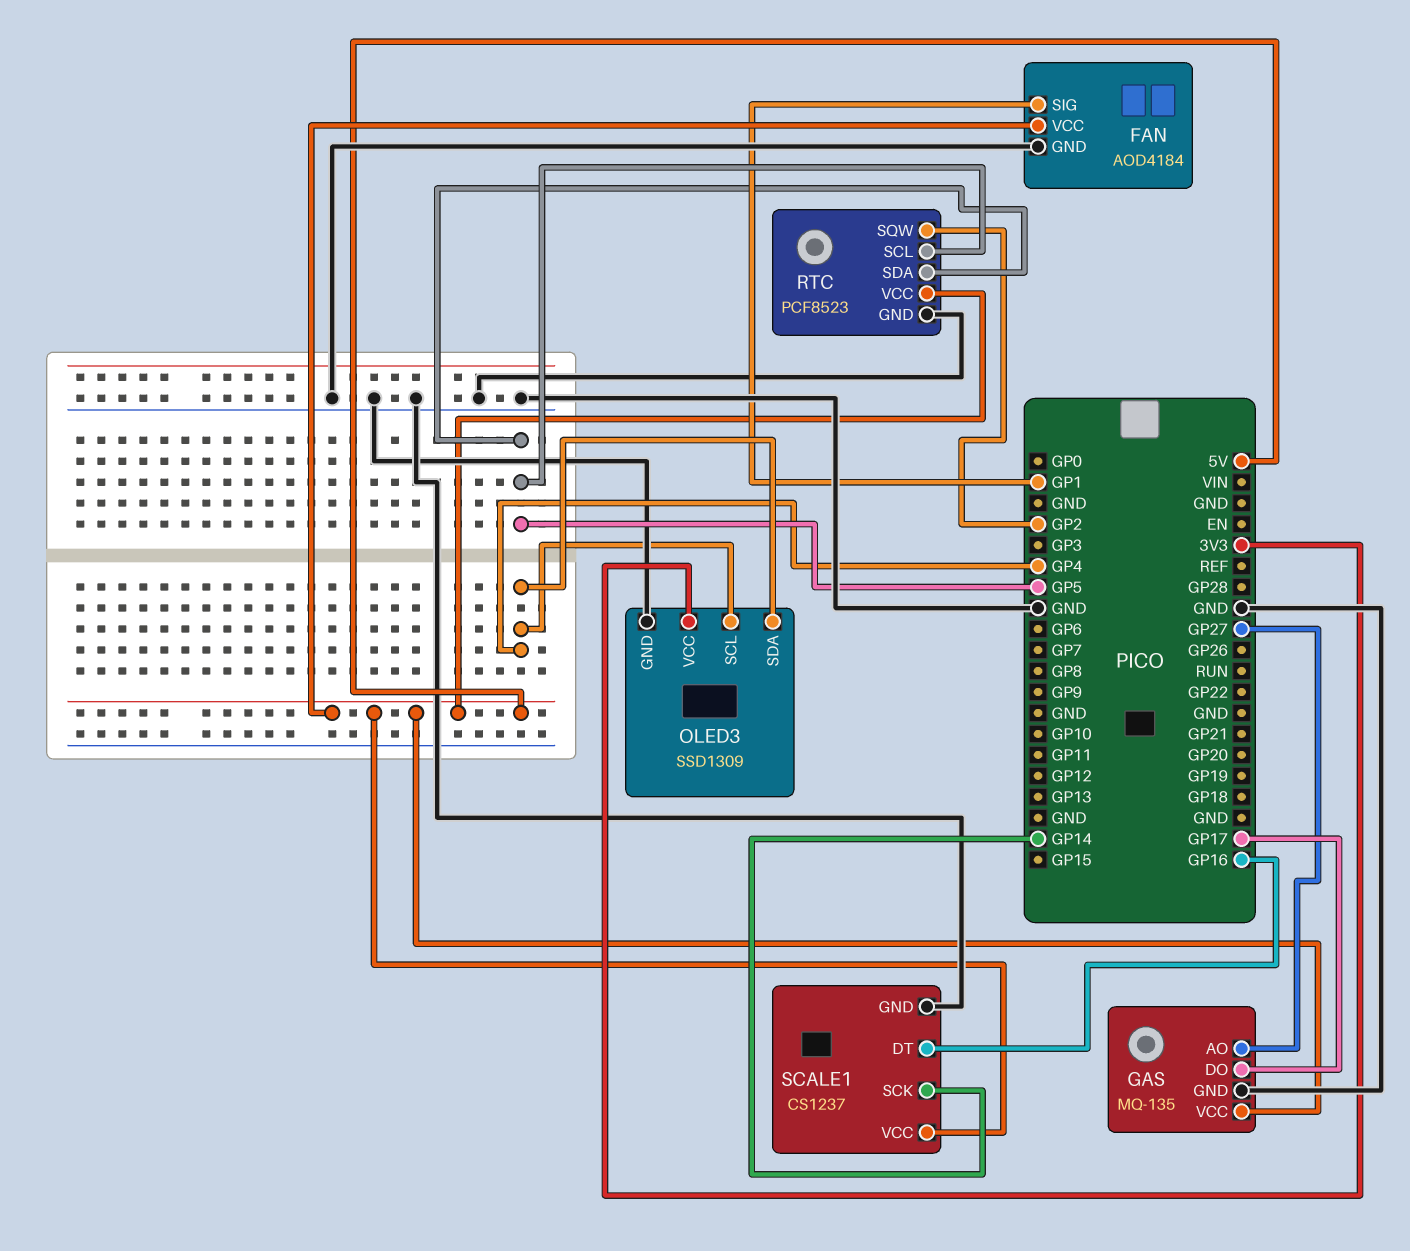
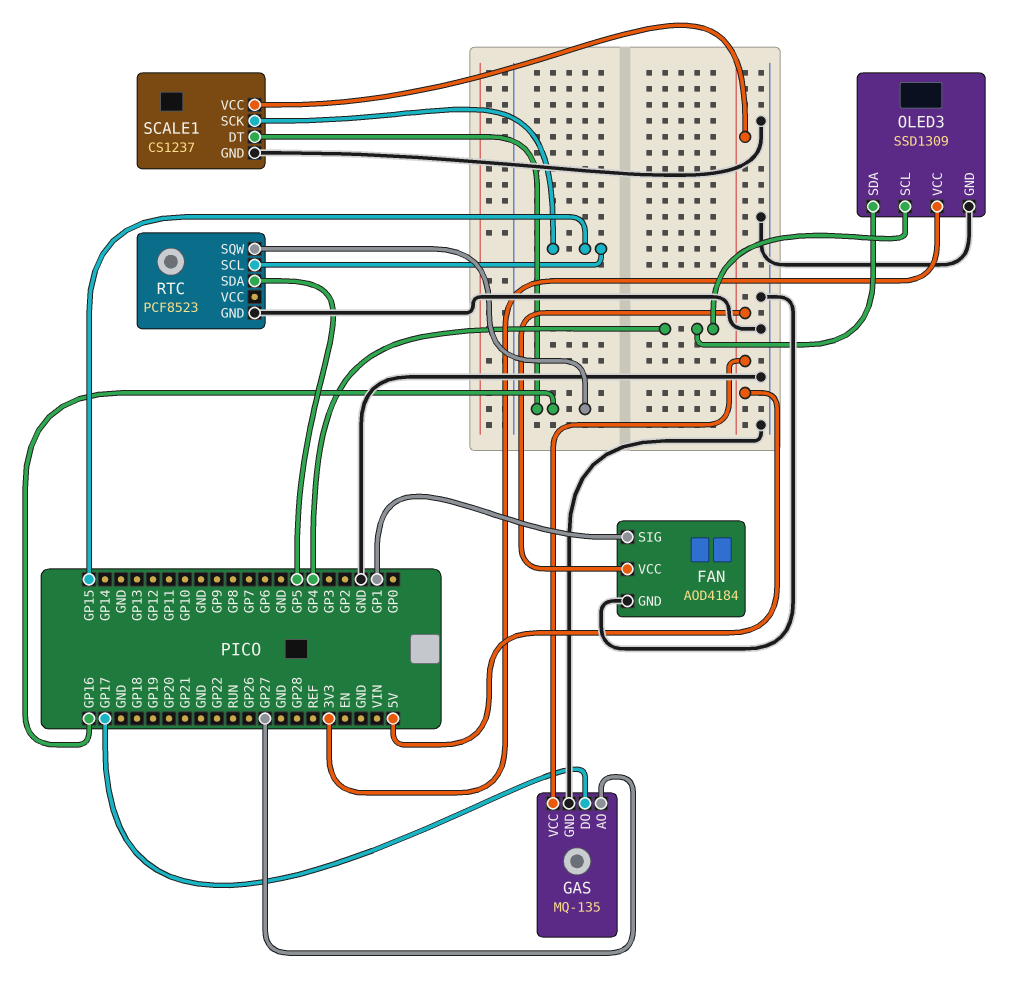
RTC pin SCL: GP5 -> GP15
RTC pin SQW: GP2 -> GP16
RTC pin VCC: 5V -> none
SCALE1 pin SCK: GP14 -> GP15

